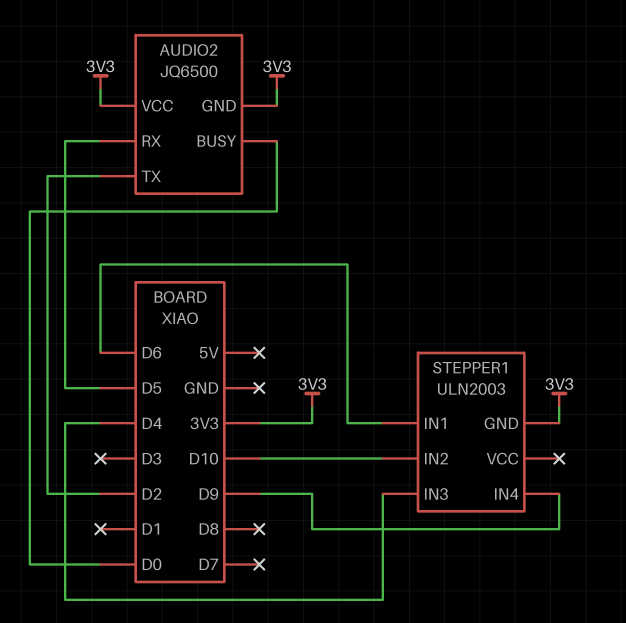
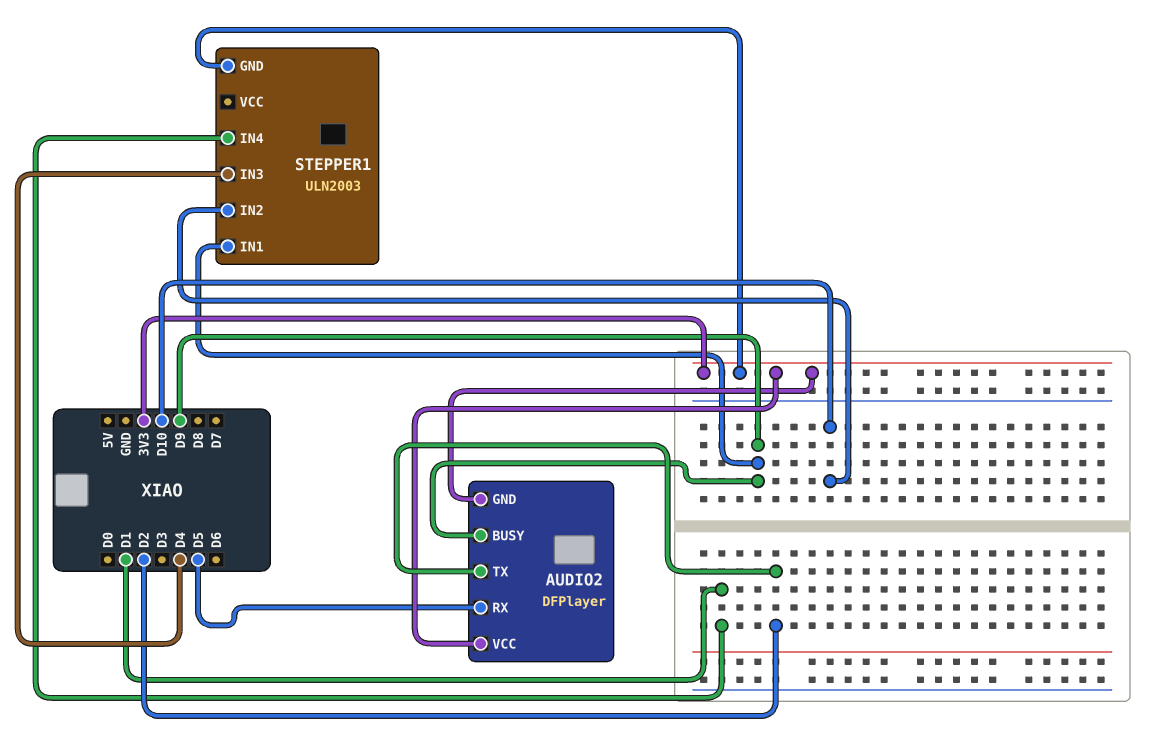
AUDIO2: JQ6500 -> DFPlayer
AUDIO2 pin BUSY: D0 -> D9
STEPPER1 pin IN1: D6 -> D9
STEPPER1 pin IN4: D9 -> D1

